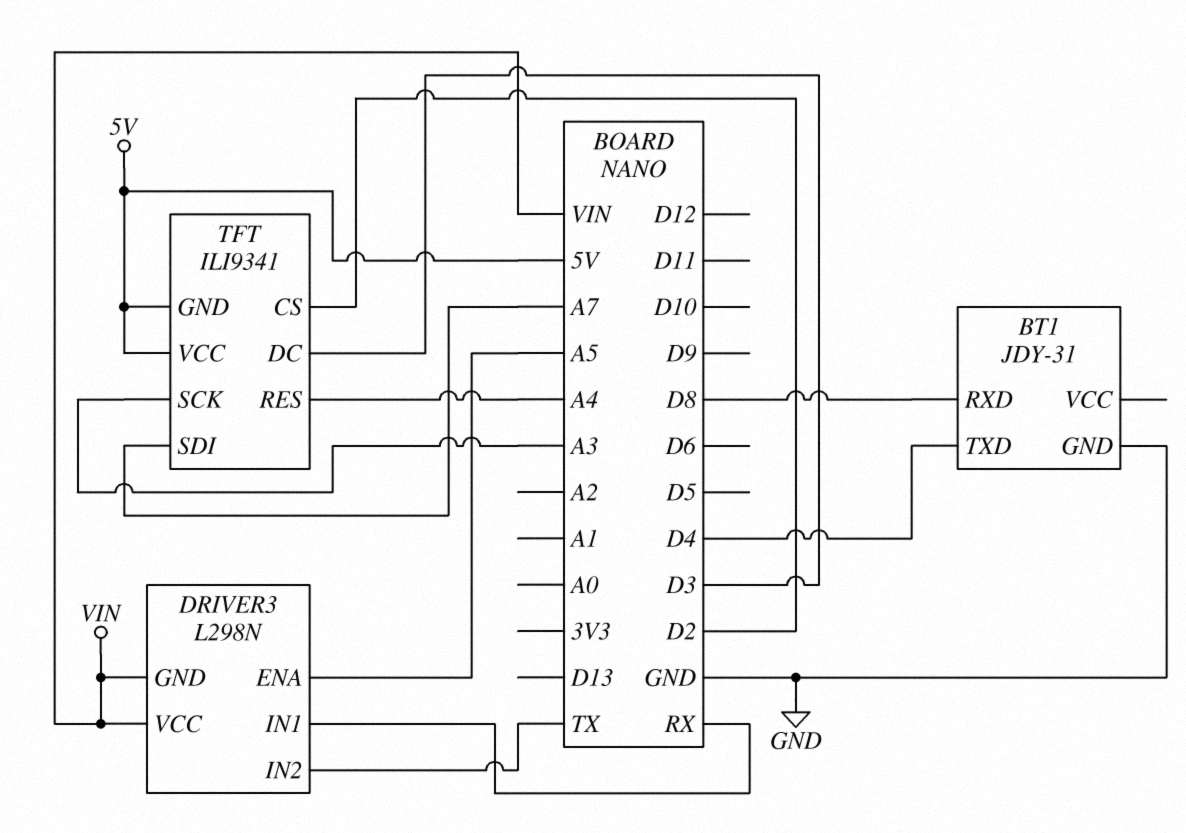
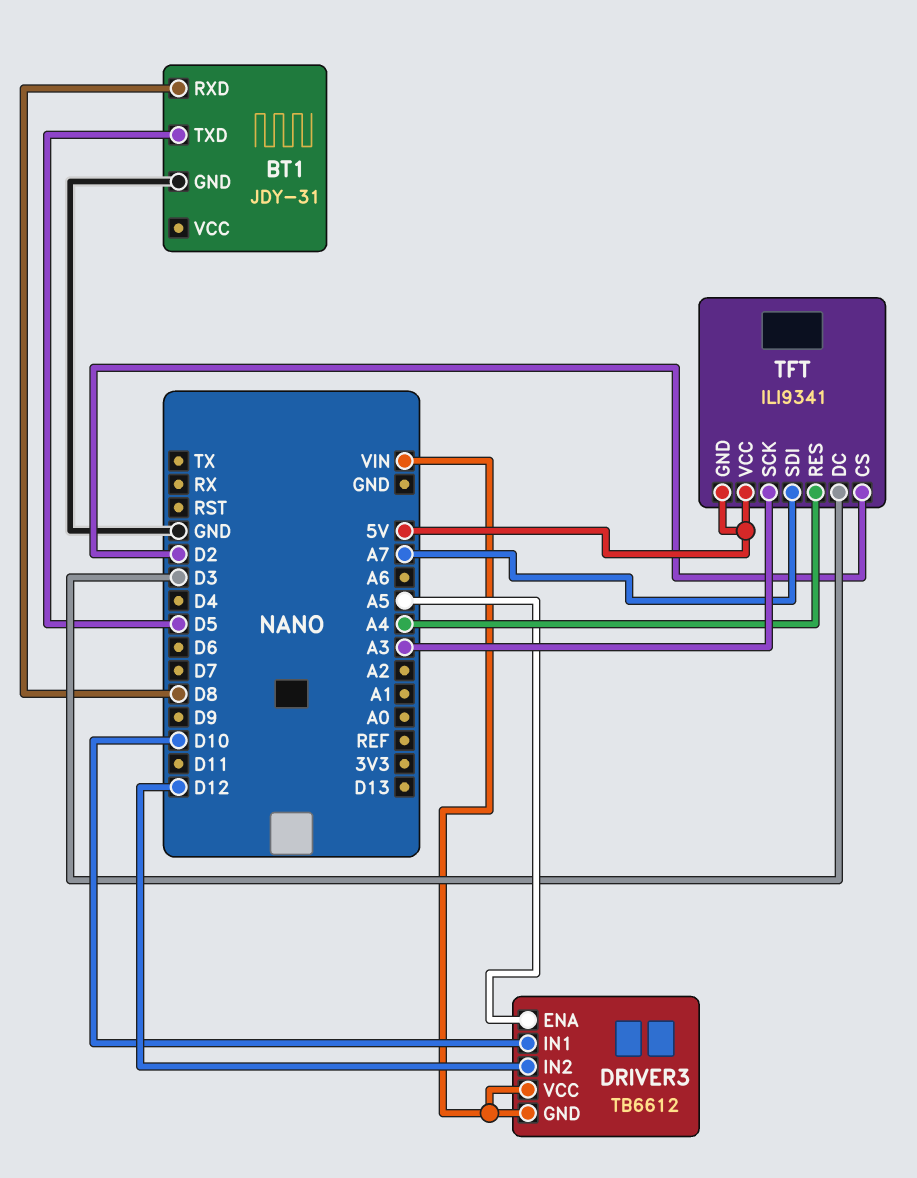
BT1 pin TXD: D4 -> D5
DRIVER3: L298N -> TB6612
DRIVER3 pin IN1: RX -> D10
DRIVER3 pin IN2: TX -> D12

